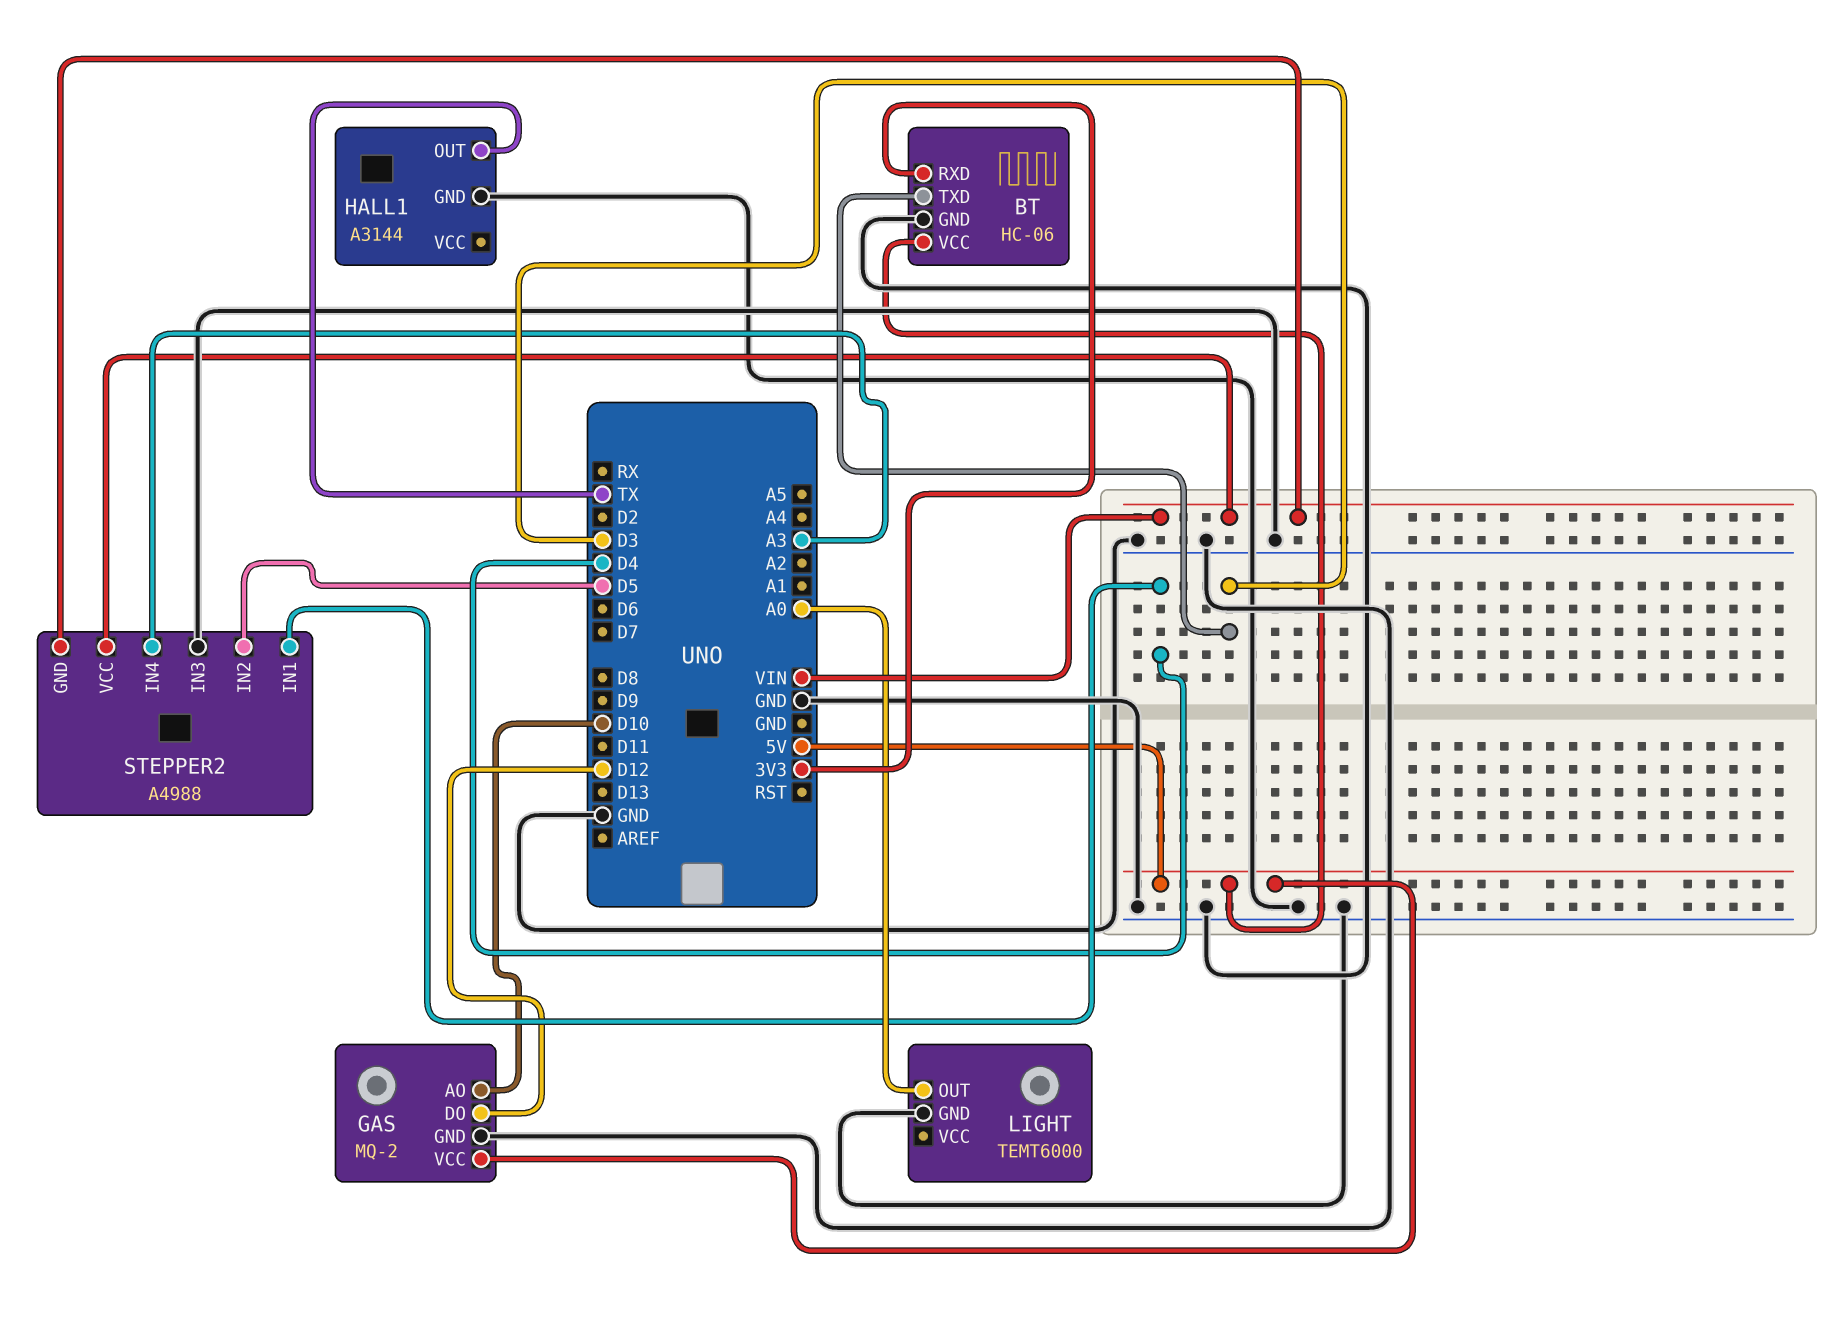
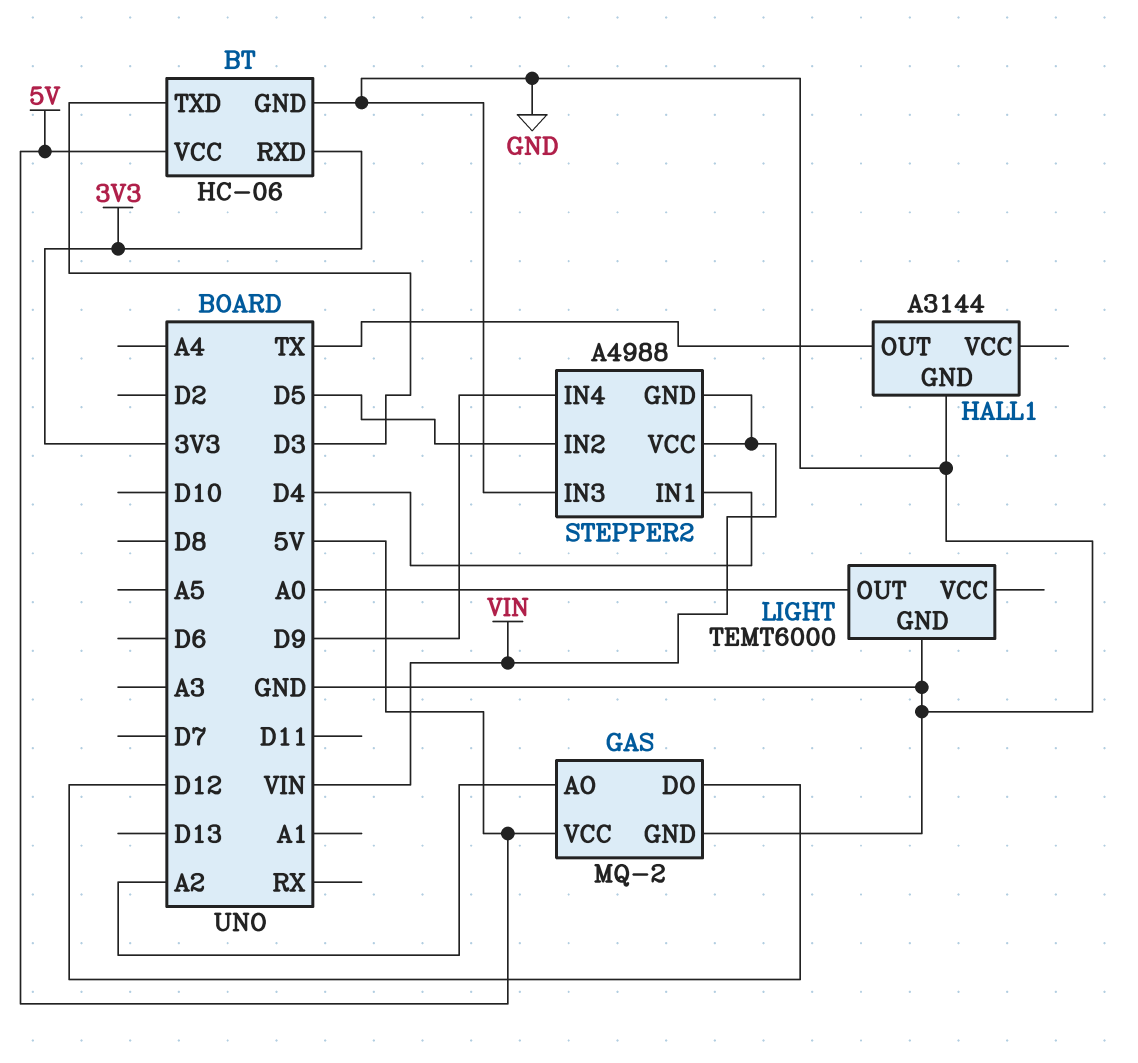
GAS pin AO: D10 -> A2
STEPPER2 pin IN4: A3 -> D9

